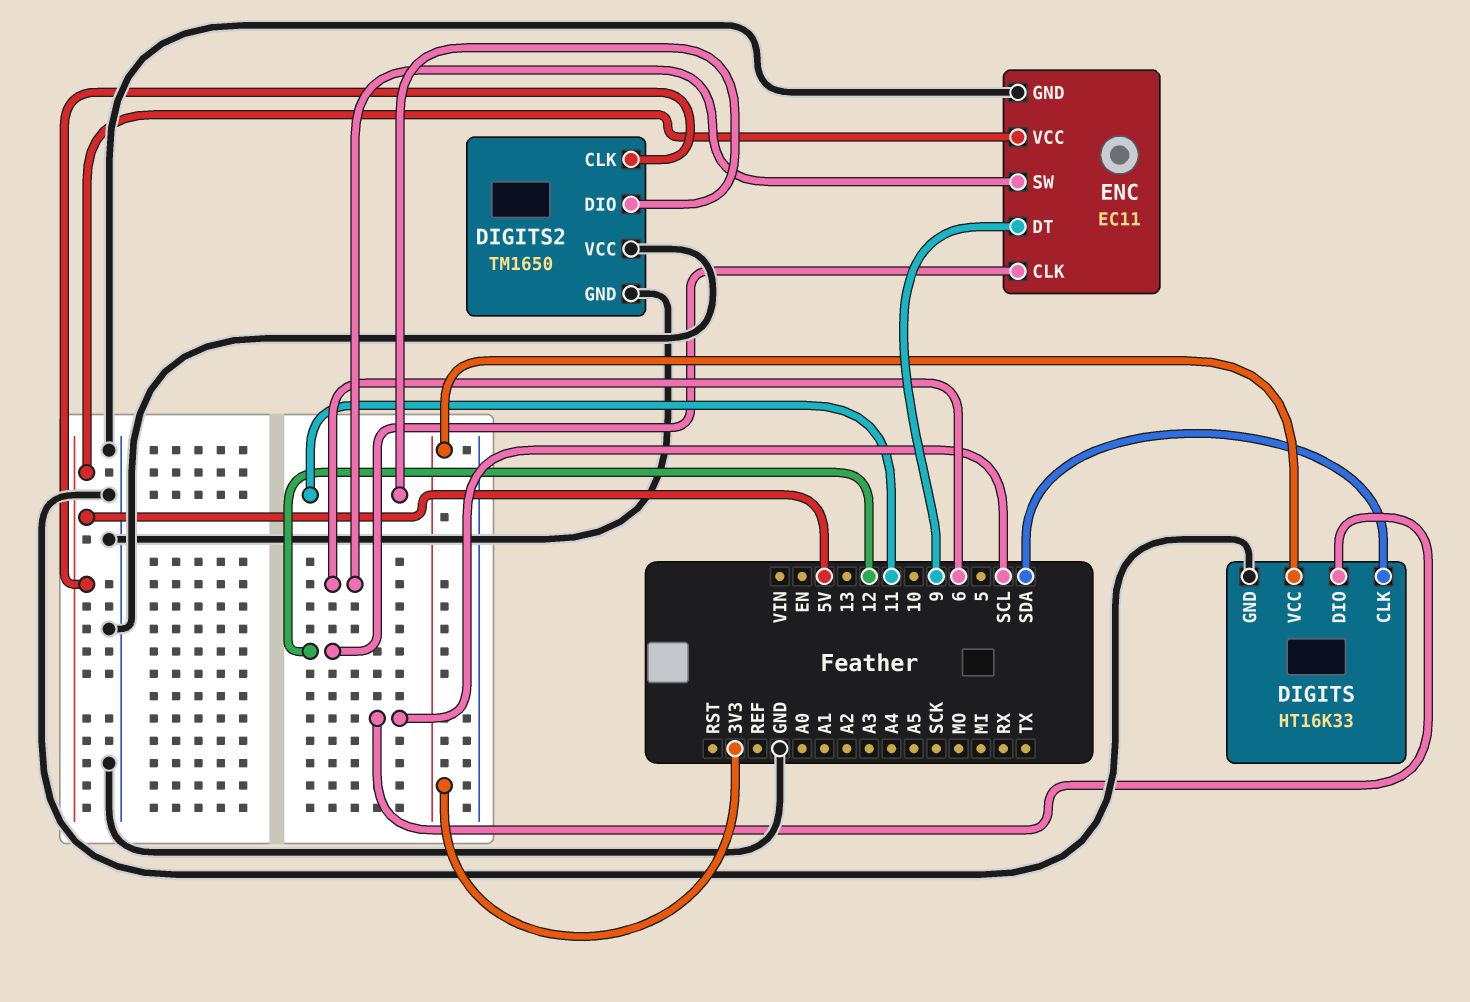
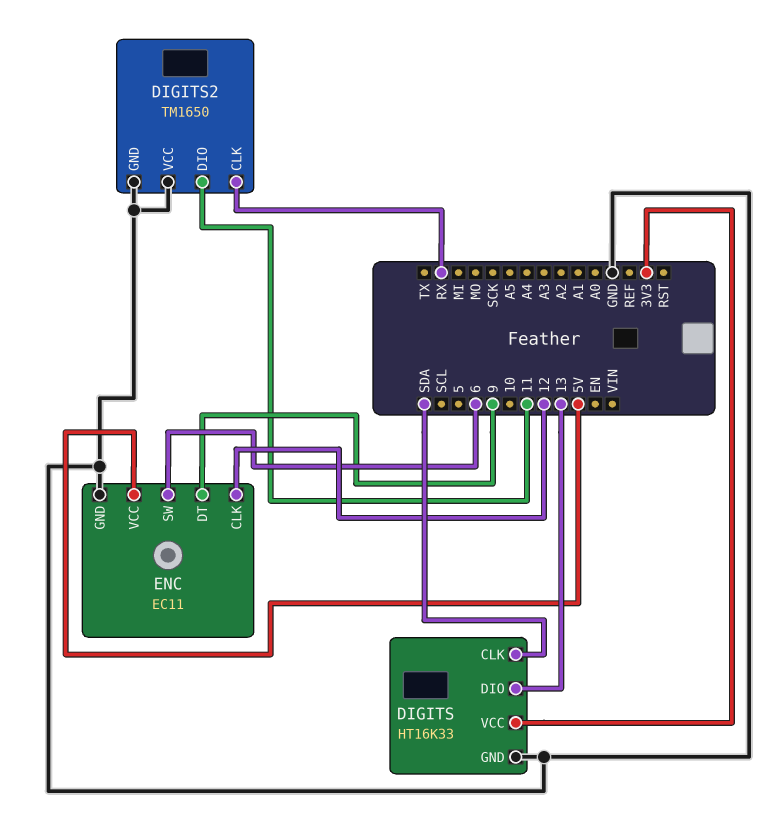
DIGITS pin DIO: SCL -> 13
DIGITS2 pin CLK: 5V -> RX

